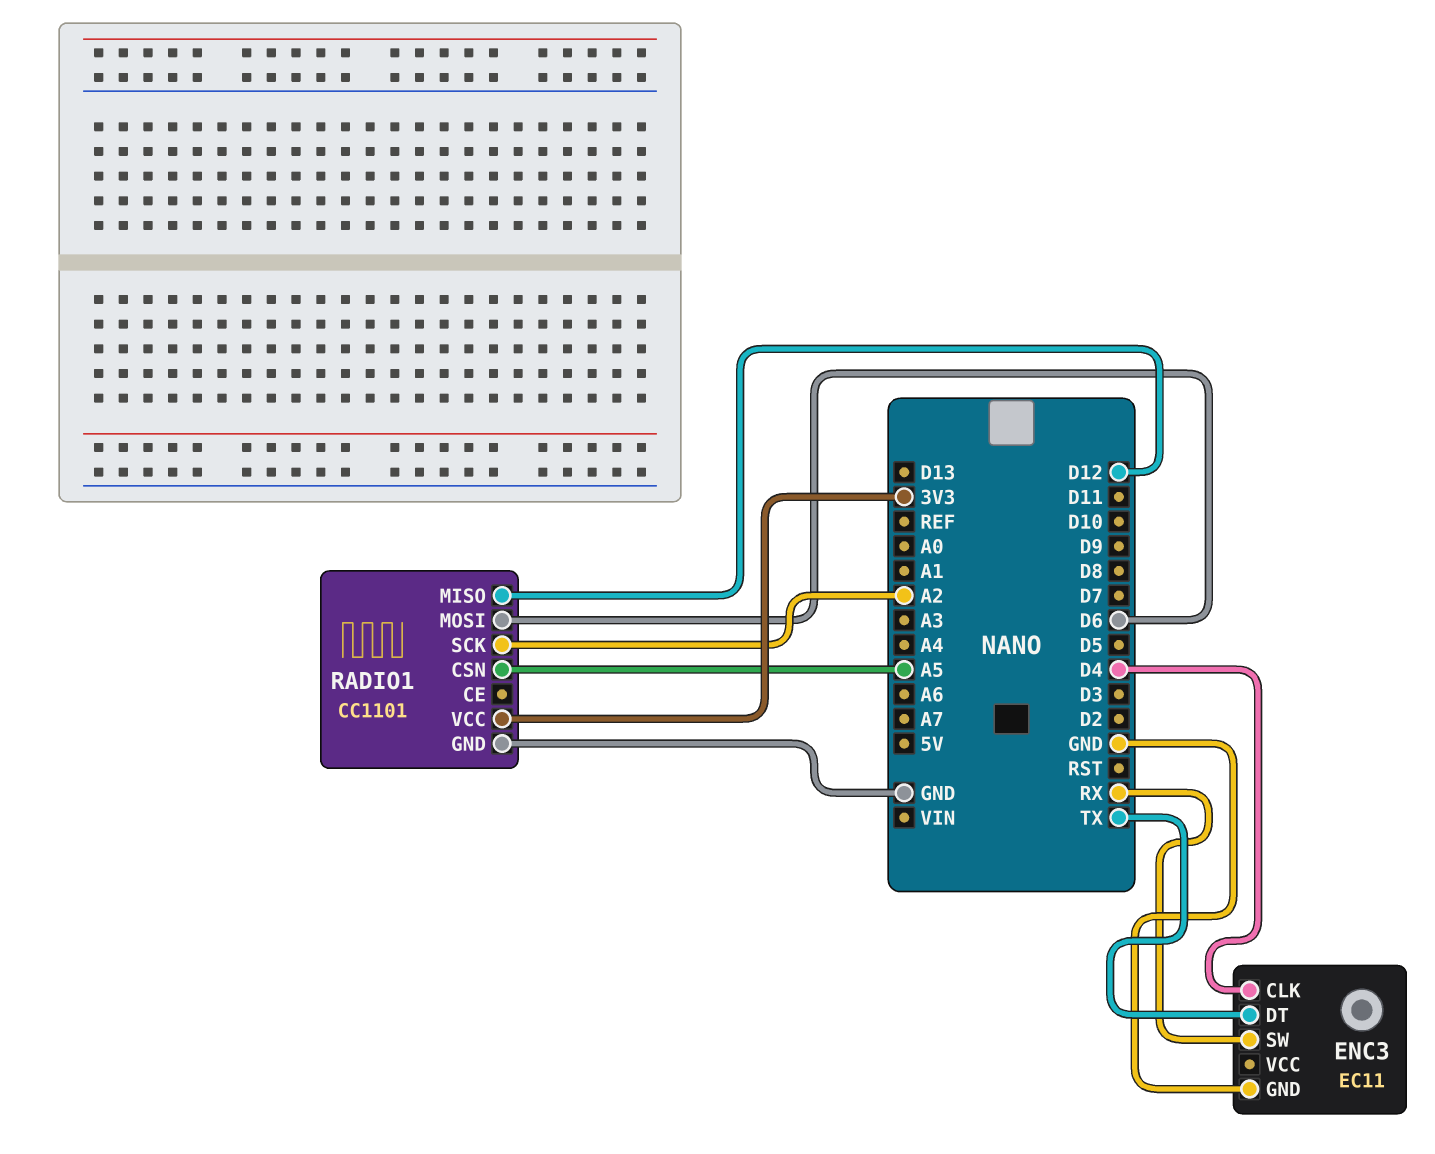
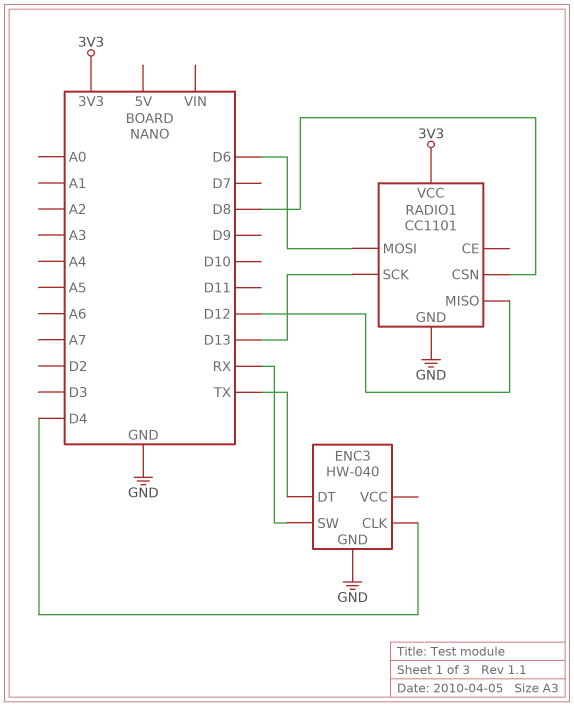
ENC3: EC11 -> HW-040
RADIO1 pin CSN: A5 -> D8
RADIO1 pin SCK: A2 -> D13

